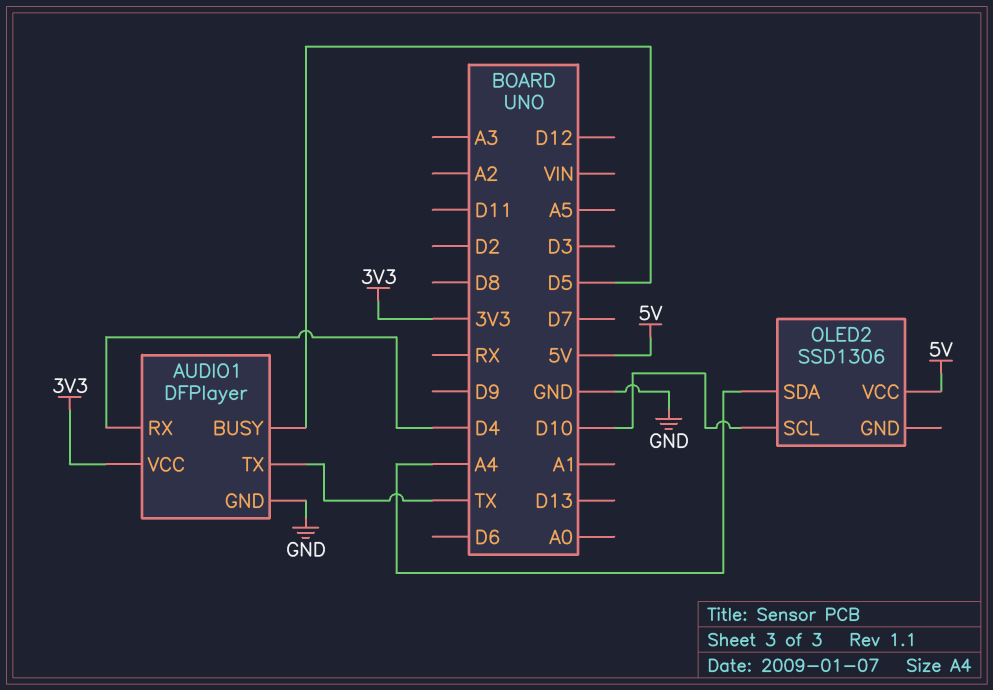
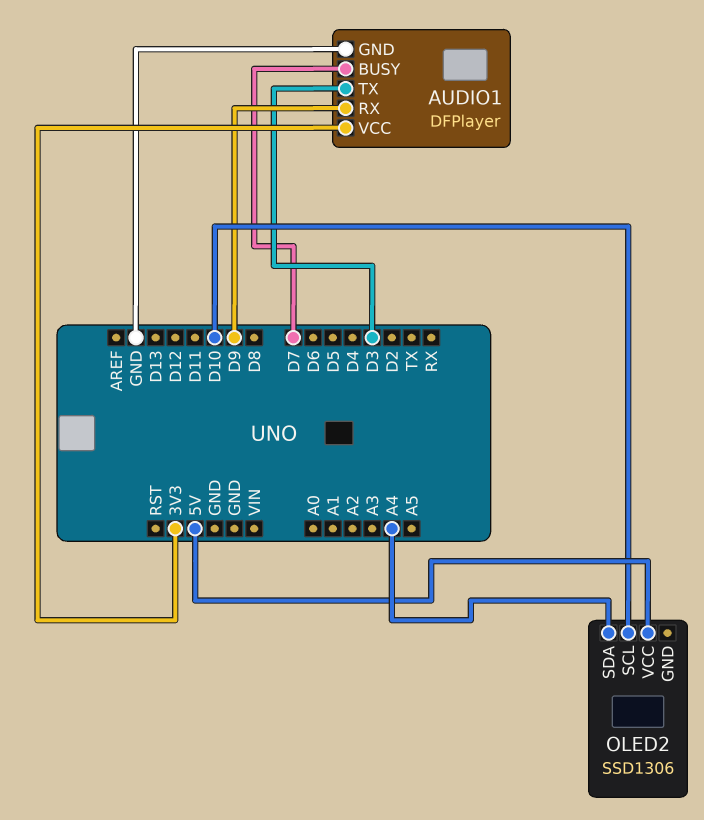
AUDIO1 pin BUSY: D5 -> D7
AUDIO1 pin RX: D4 -> D9
AUDIO1 pin TX: TX -> D3

